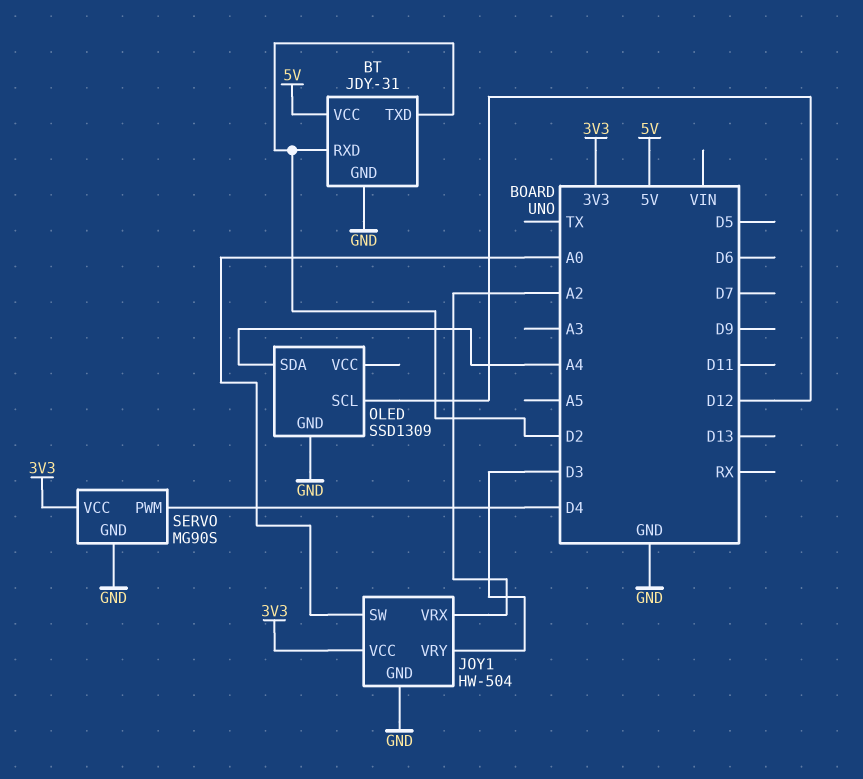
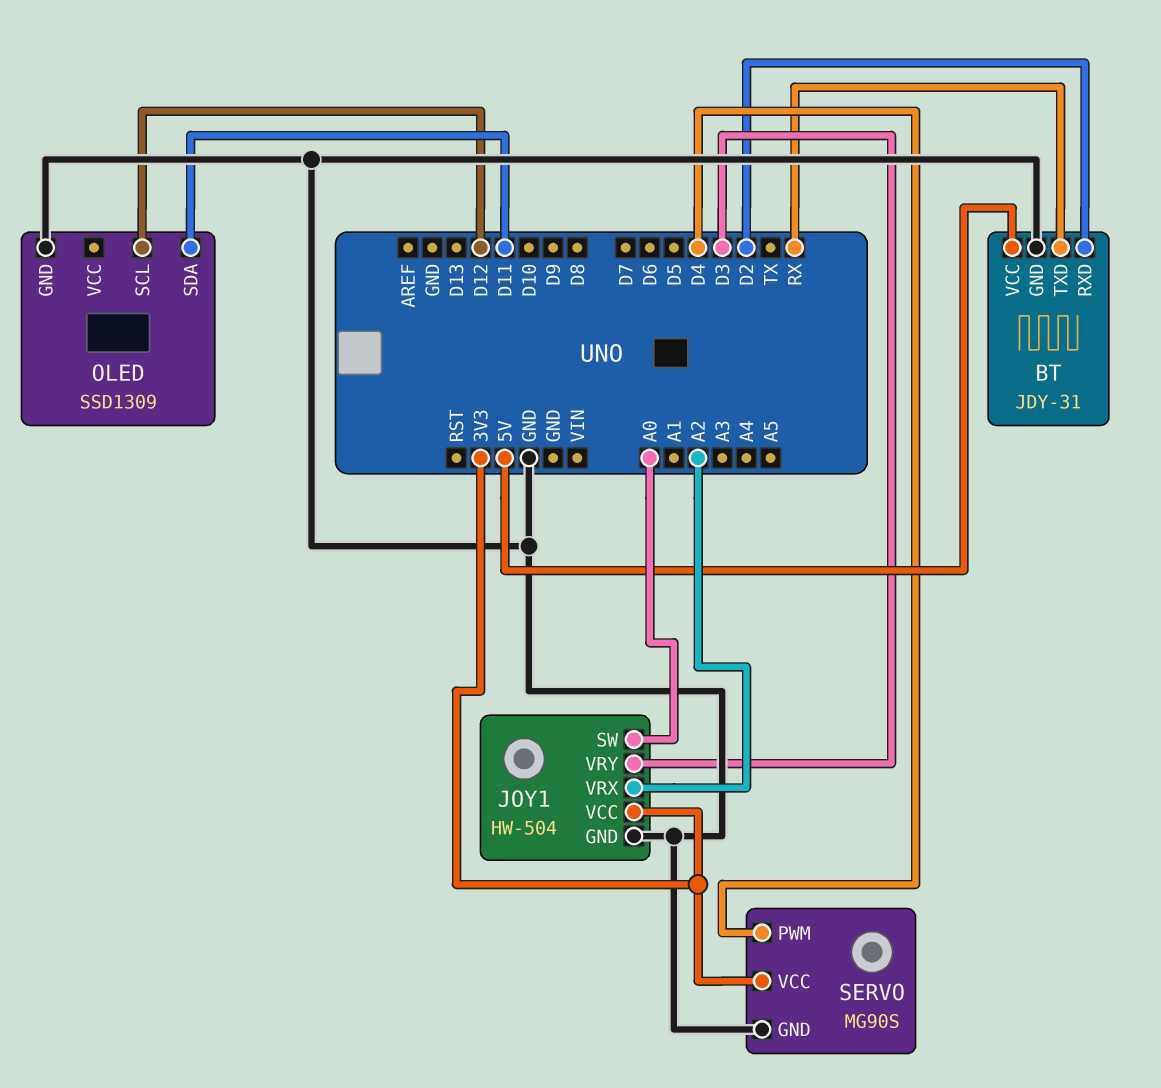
BT pin TXD: D2 -> RX
OLED pin SDA: A4 -> D11

